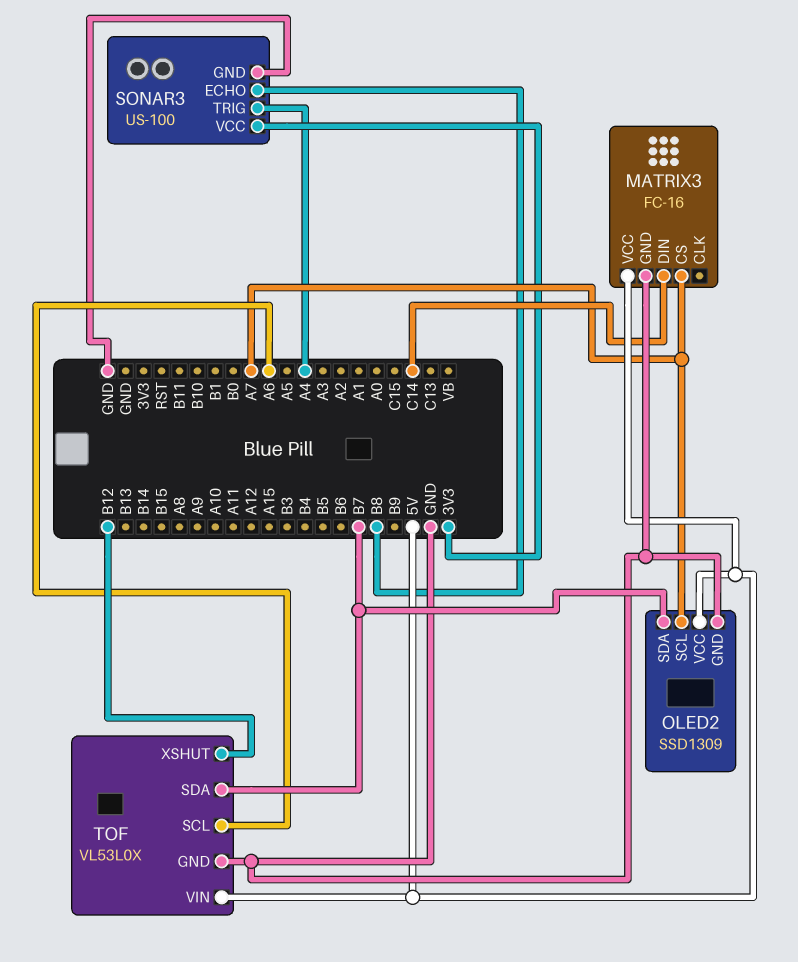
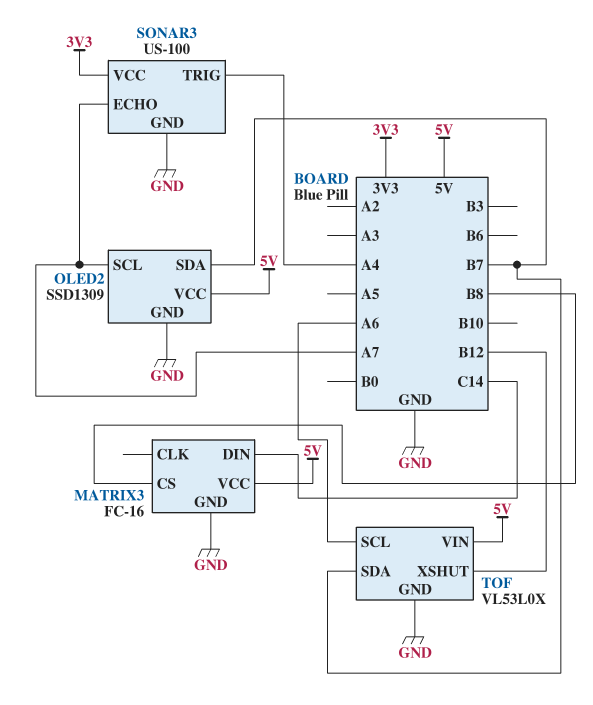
MATRIX3 pin CS: A7 -> B8
SONAR3 pin ECHO: B8 -> A7

